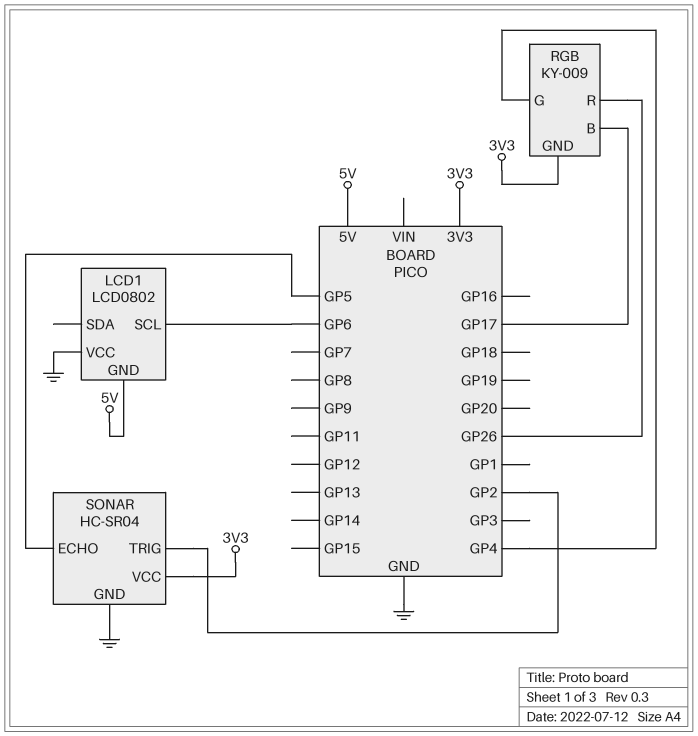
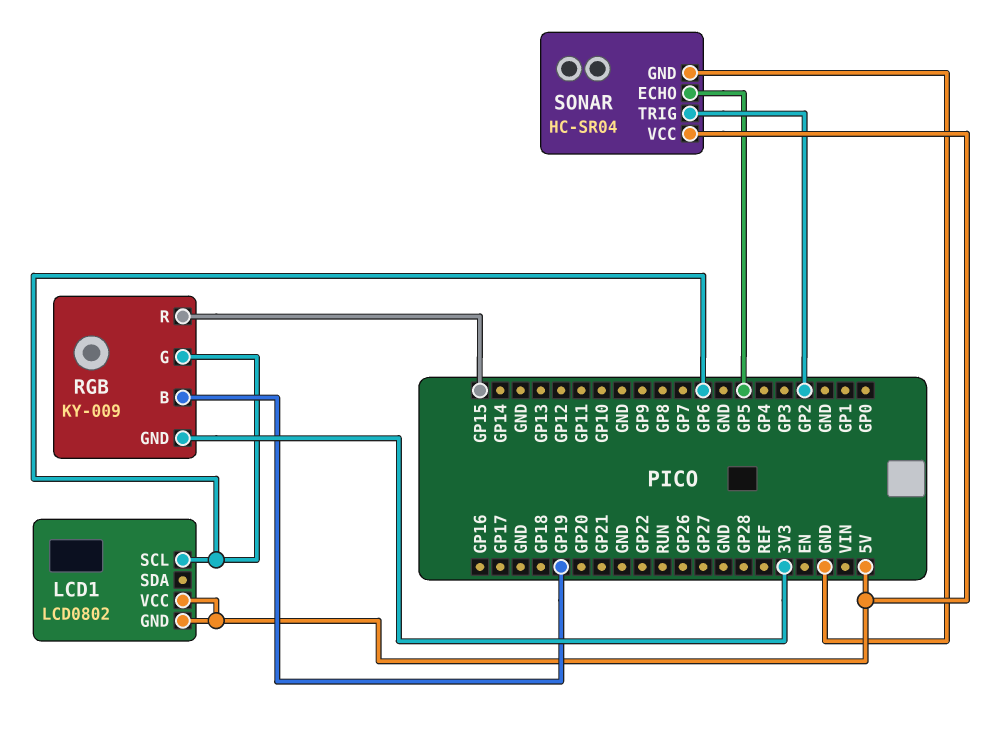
LCD1 pin VCC: GND -> 5V
RGB pin B: GP17 -> GP19
RGB pin G: GP4 -> GP6
RGB pin R: GP26 -> GP15
SONAR pin VCC: 3V3 -> 5V

